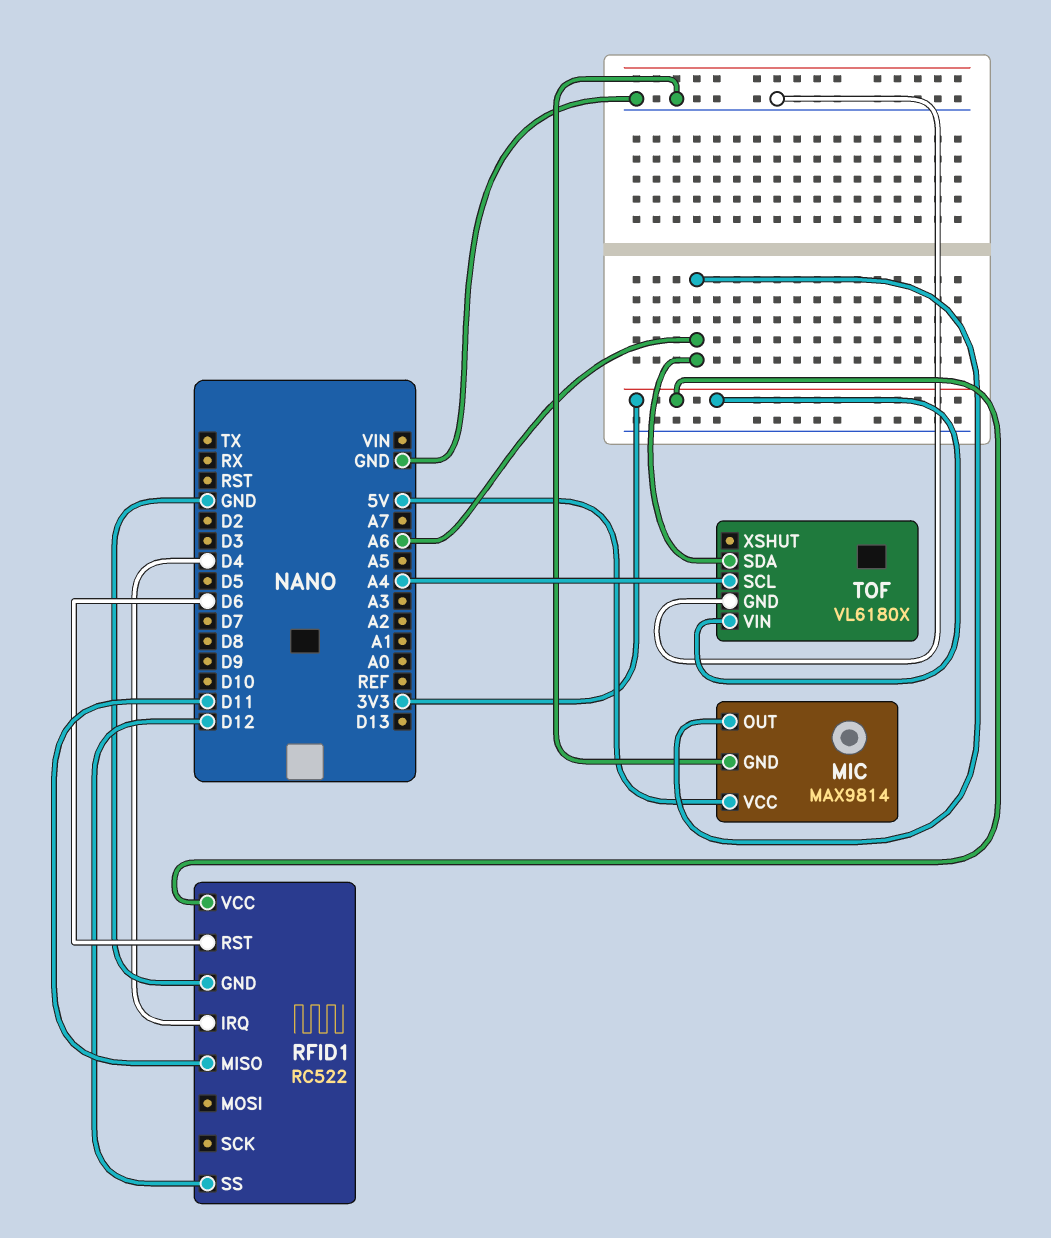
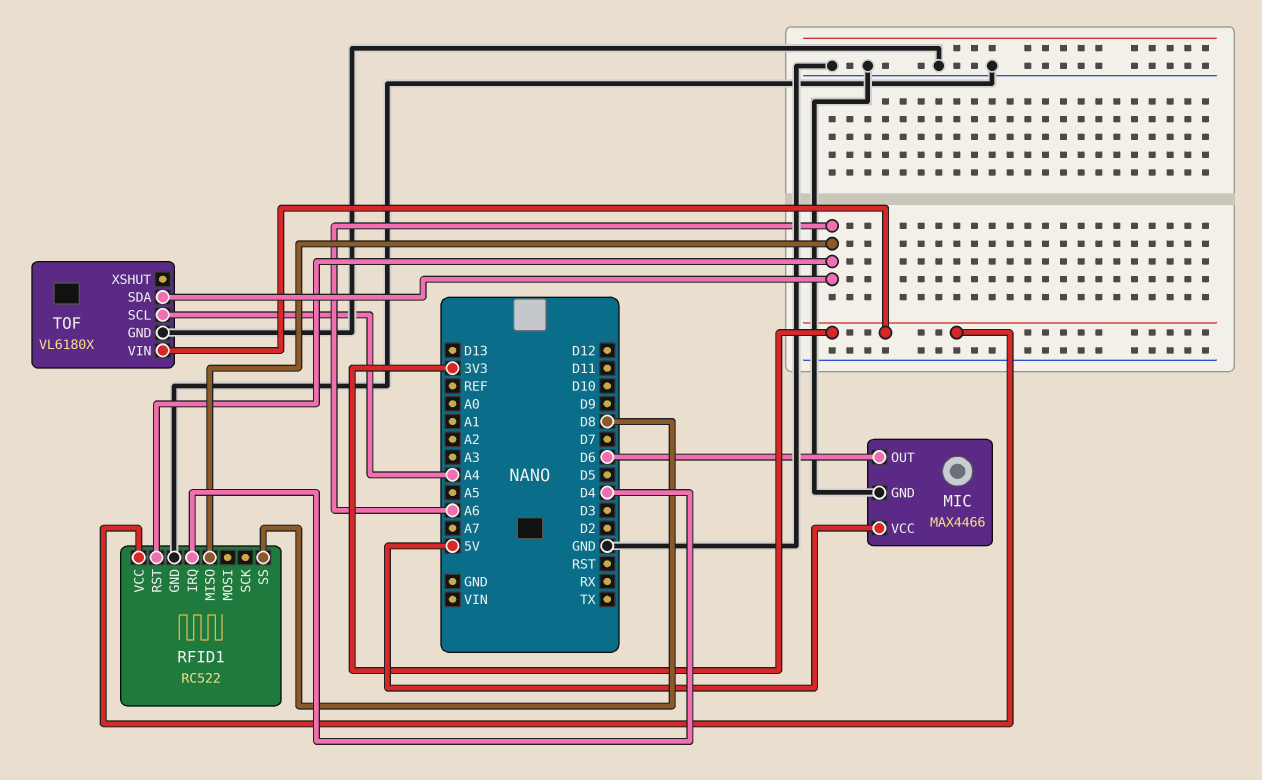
MIC: MAX9814 -> MAX4466
MIC pin OUT: A6 -> D6
RFID1 pin MISO: D11 -> A6
RFID1 pin RST: D6 -> A6
RFID1 pin SS: D12 -> D8

